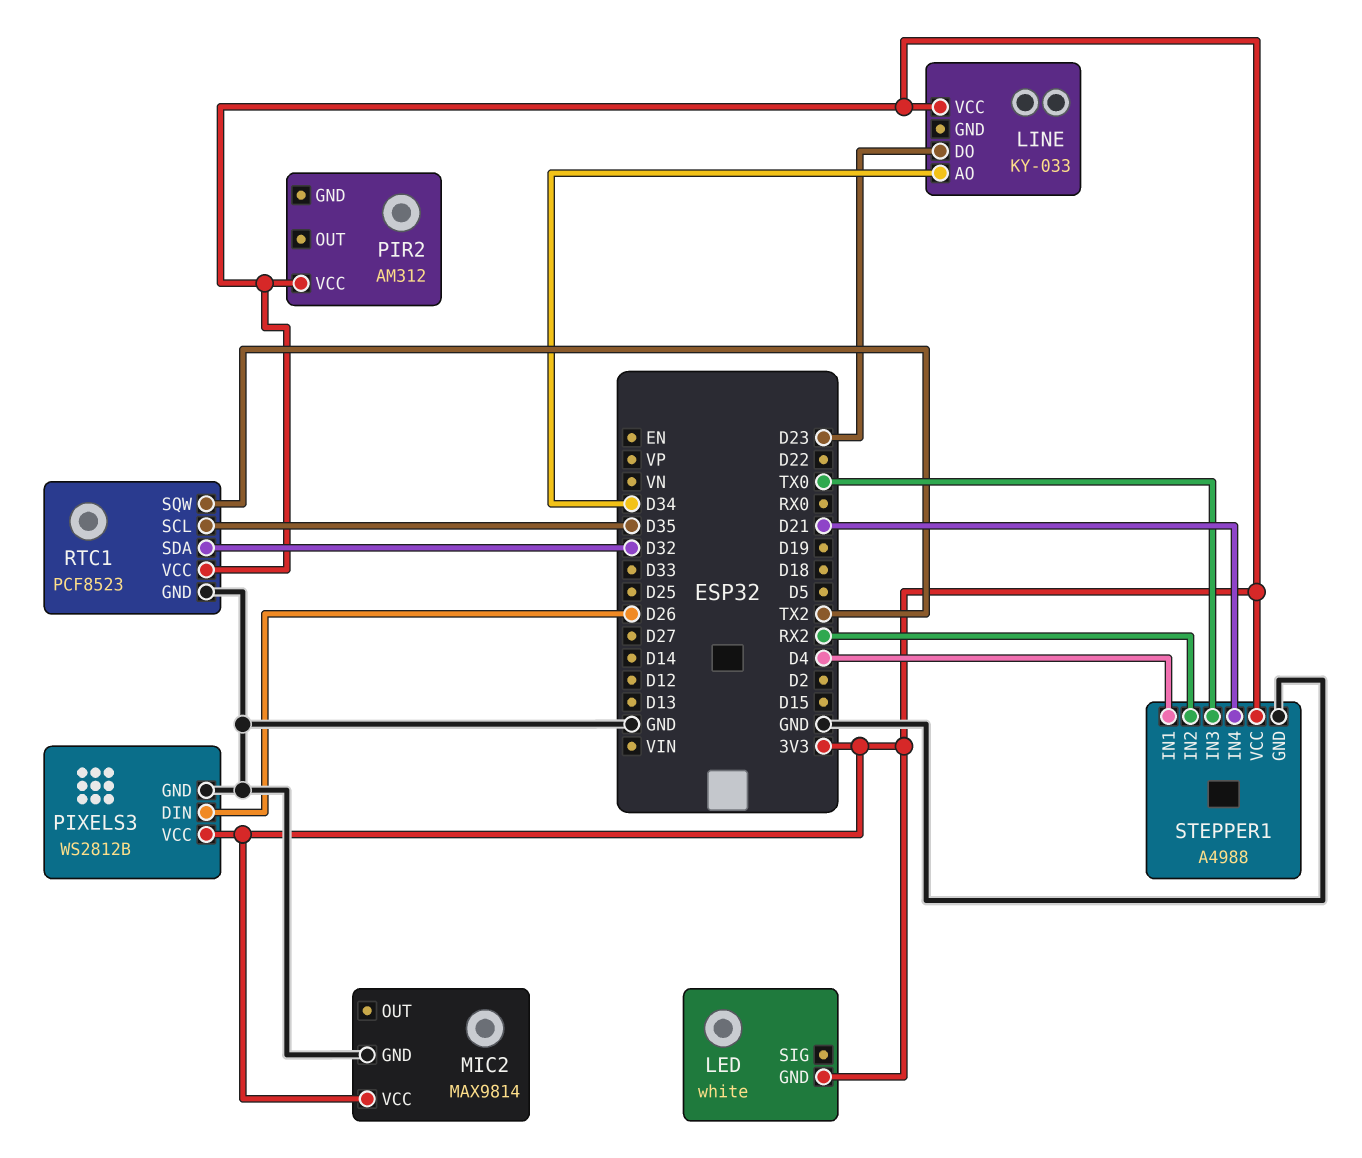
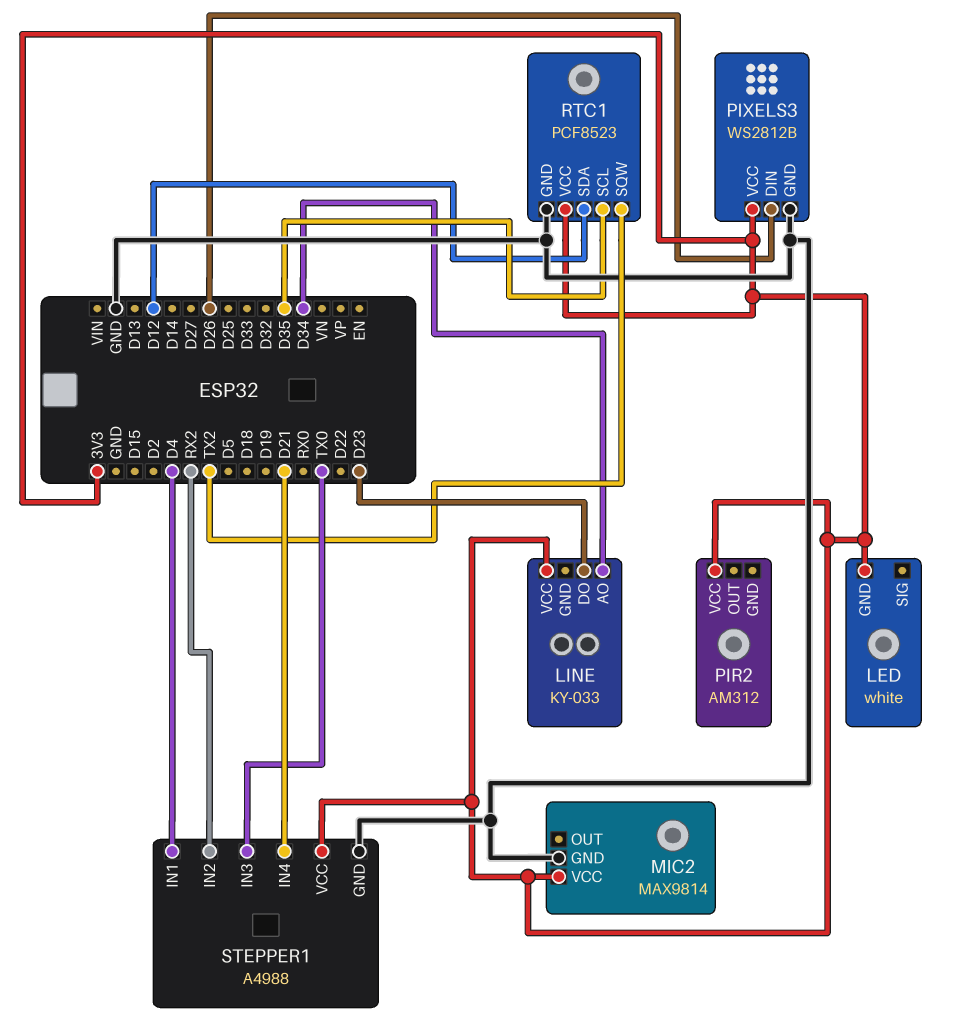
RTC1 pin SDA: D32 -> D12

